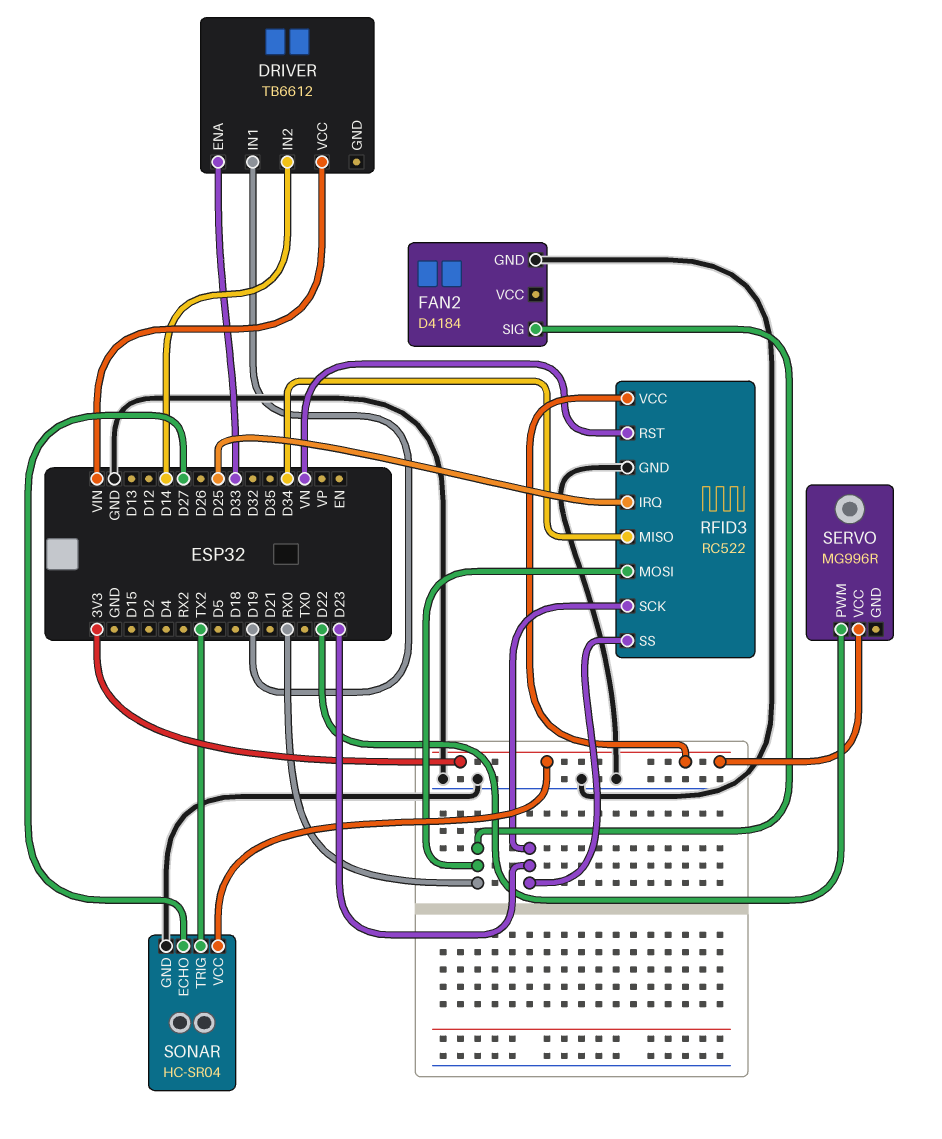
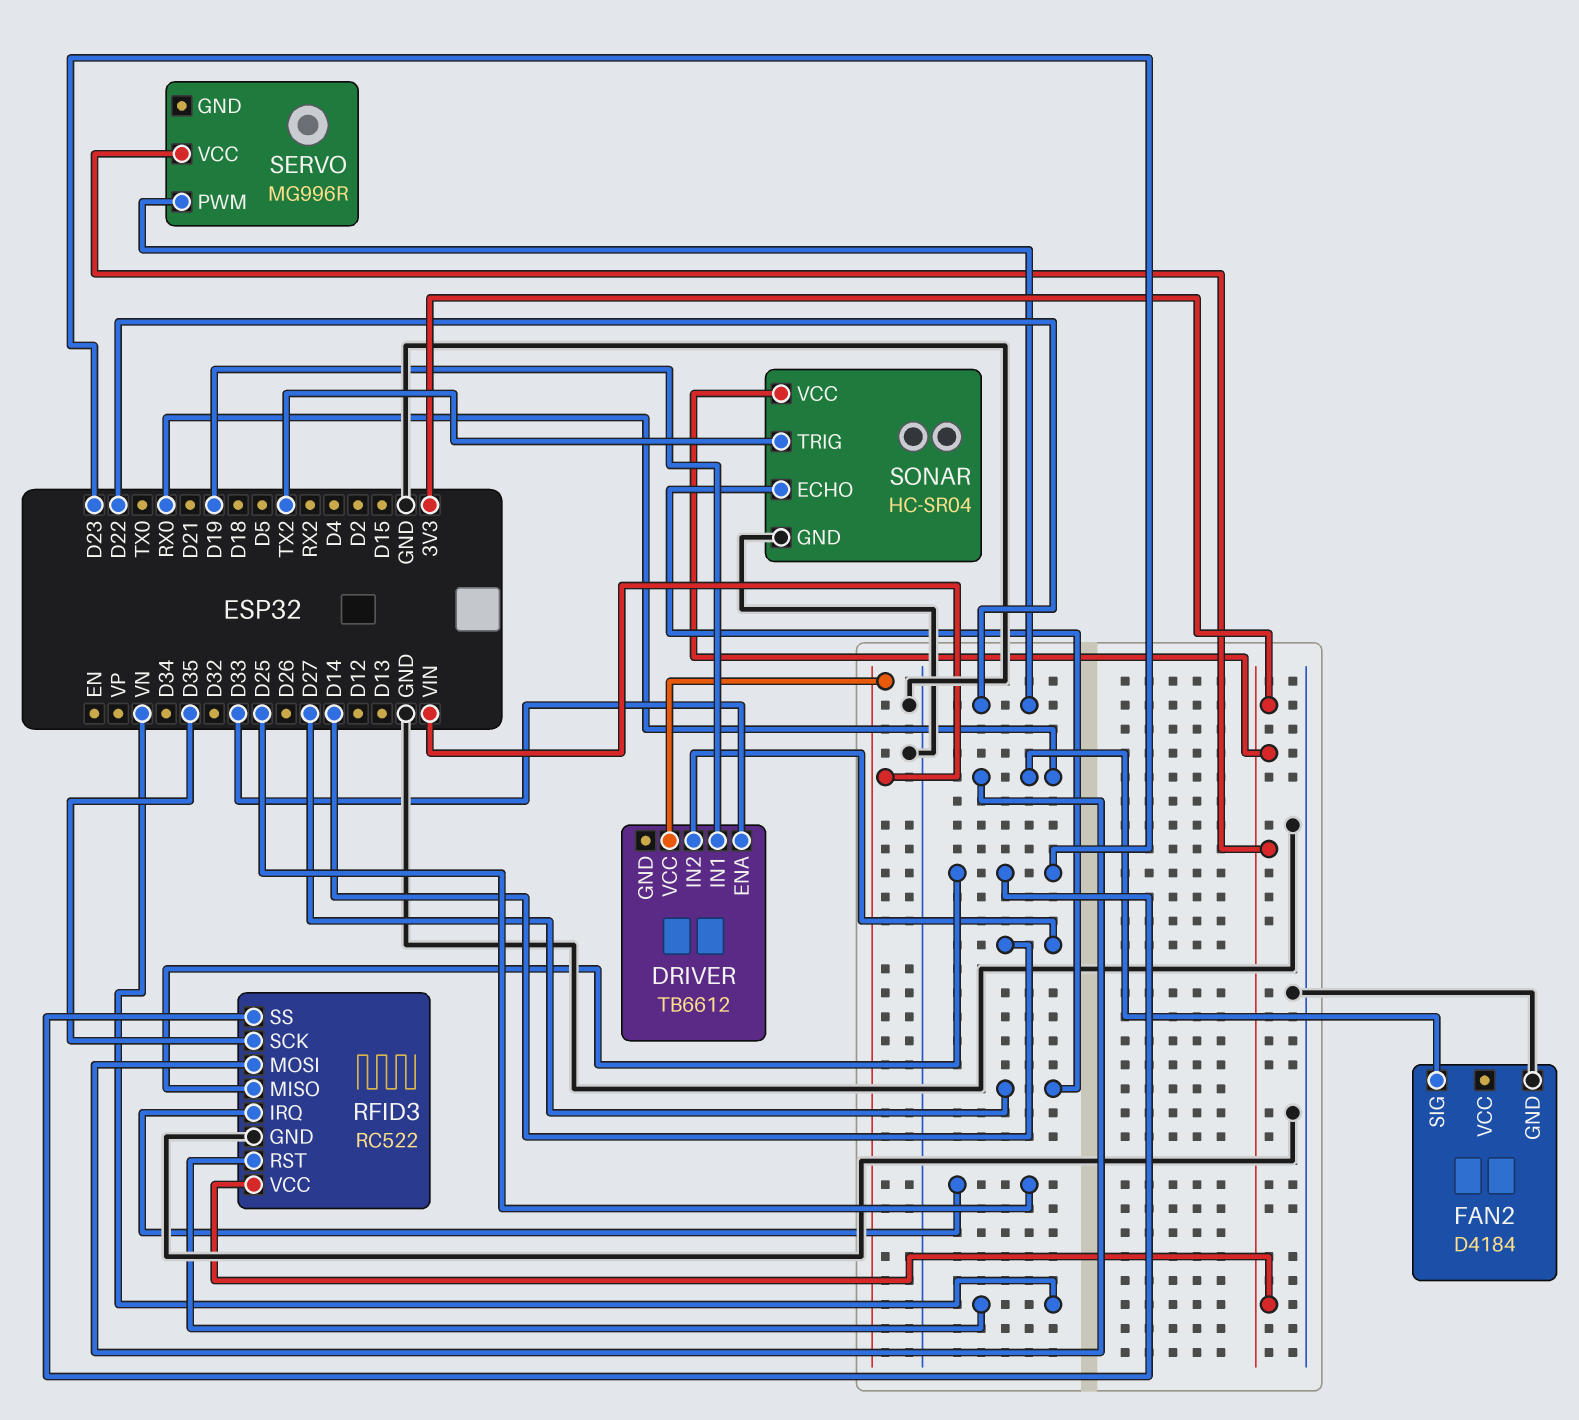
RFID3 pin MISO: D34 -> D23
RFID3 pin SCK: D23 -> D35

